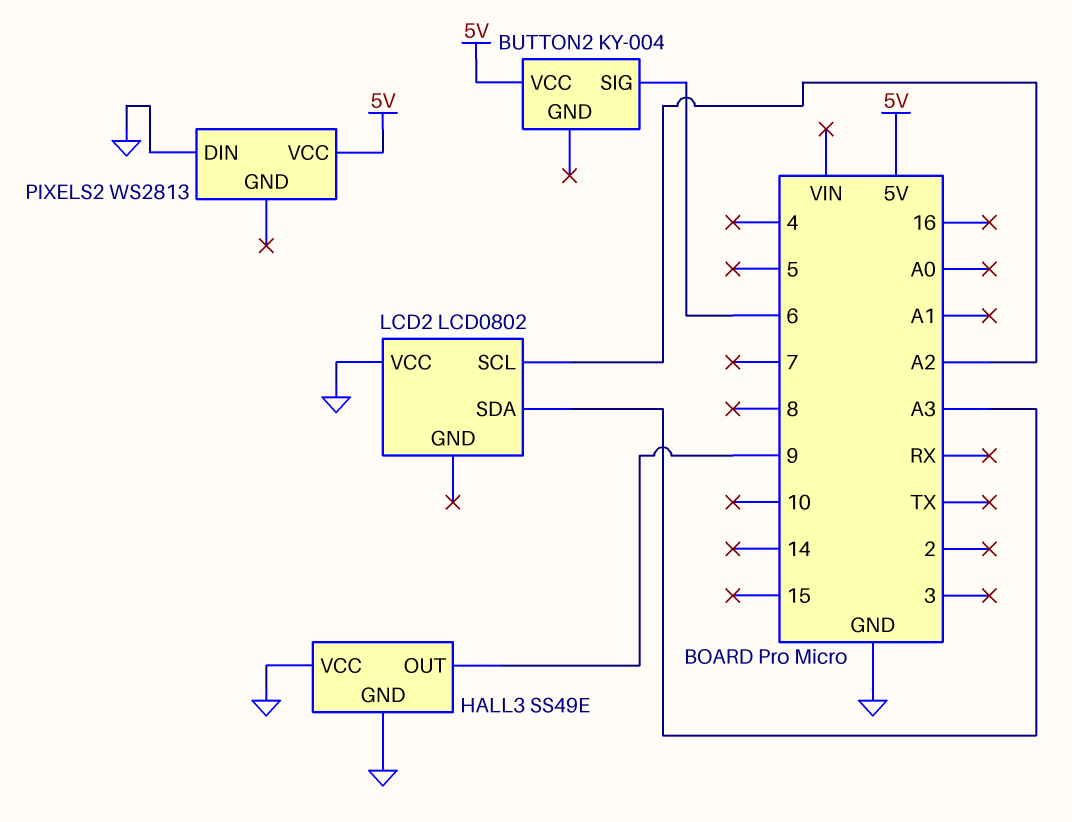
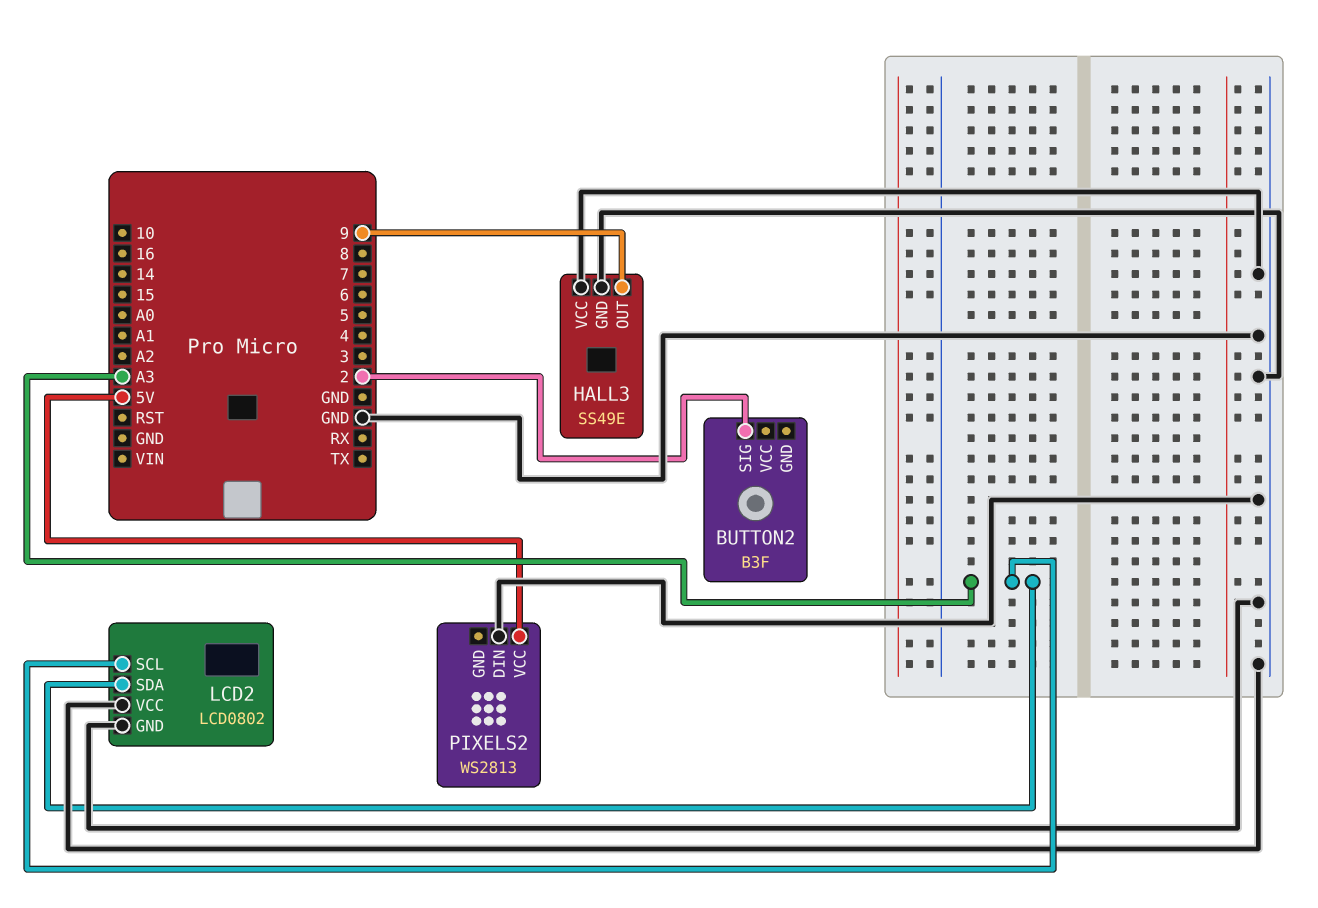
BUTTON2: KY-004 -> B3F
BUTTON2 pin SIG: 6 -> 2
BUTTON2 pin VCC: 5V -> none
LCD2 pin GND: none -> GND
LCD2 pin SCL: A2 -> A3

